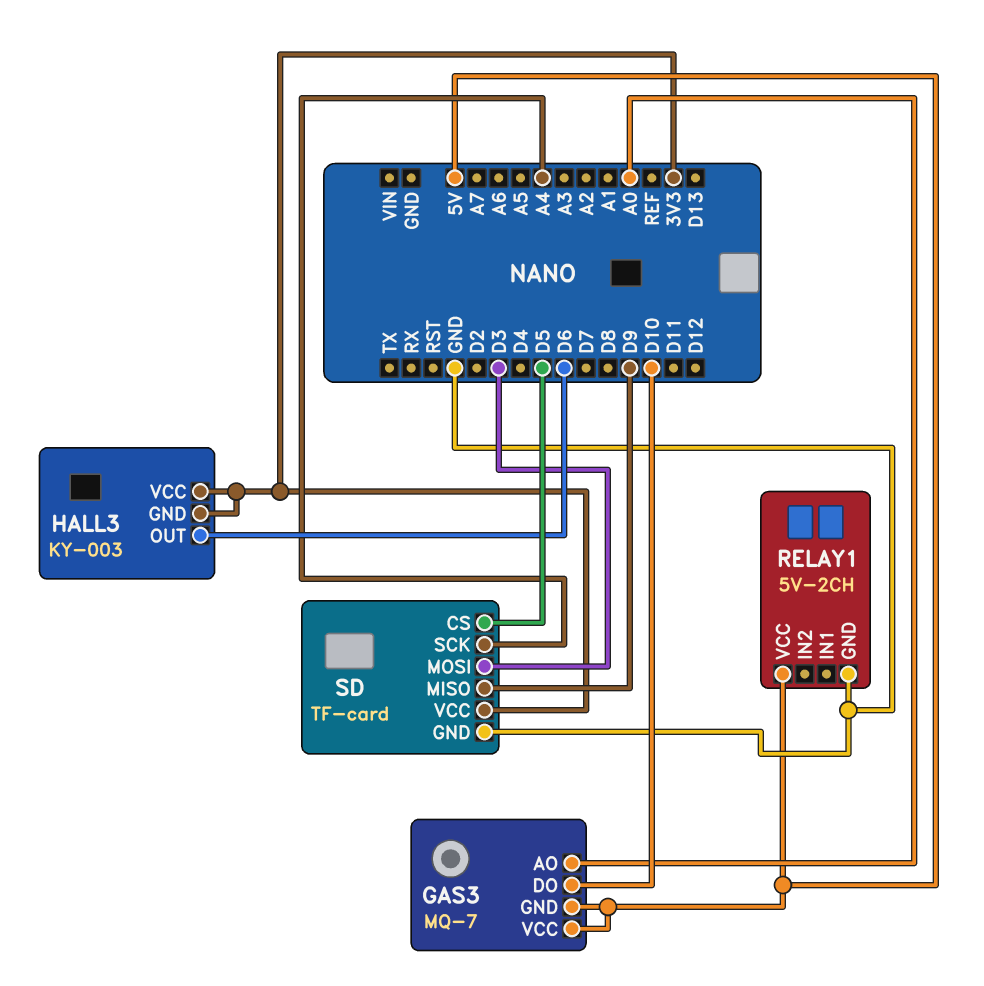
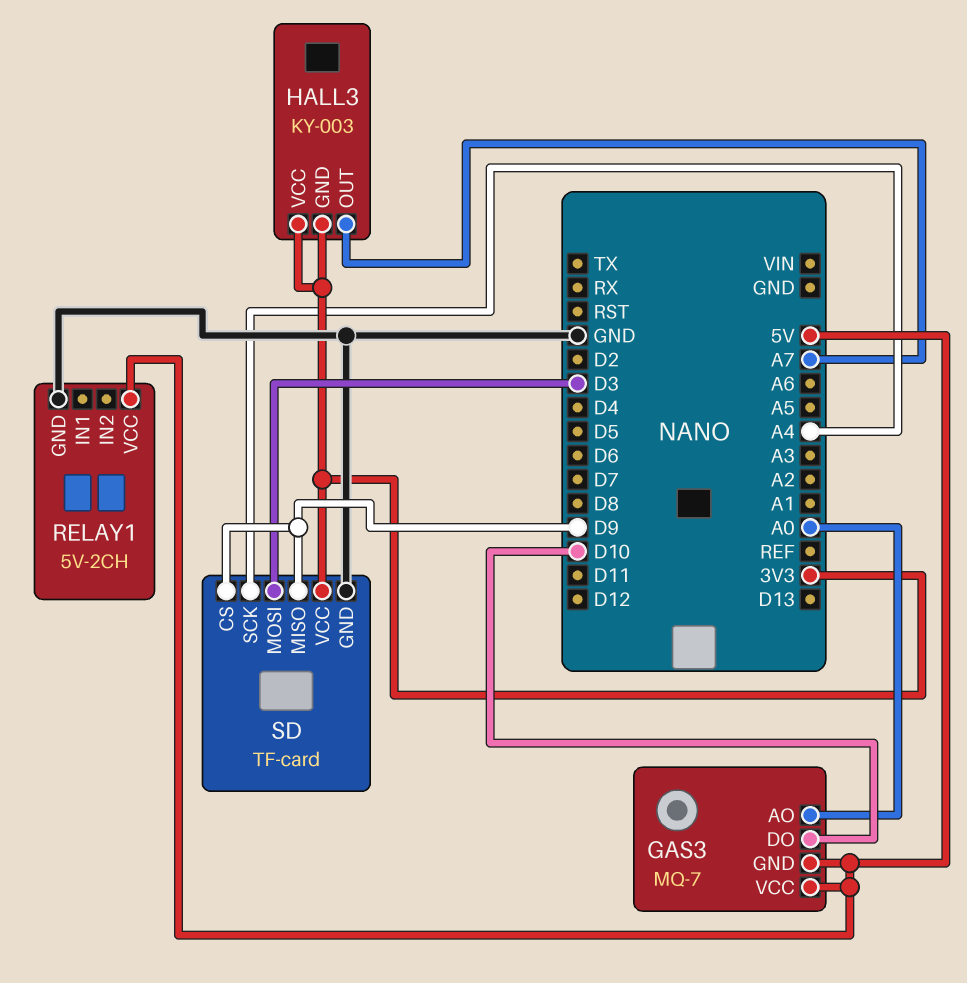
HALL3 pin OUT: D6 -> A7
SD pin CS: D5 -> D9

